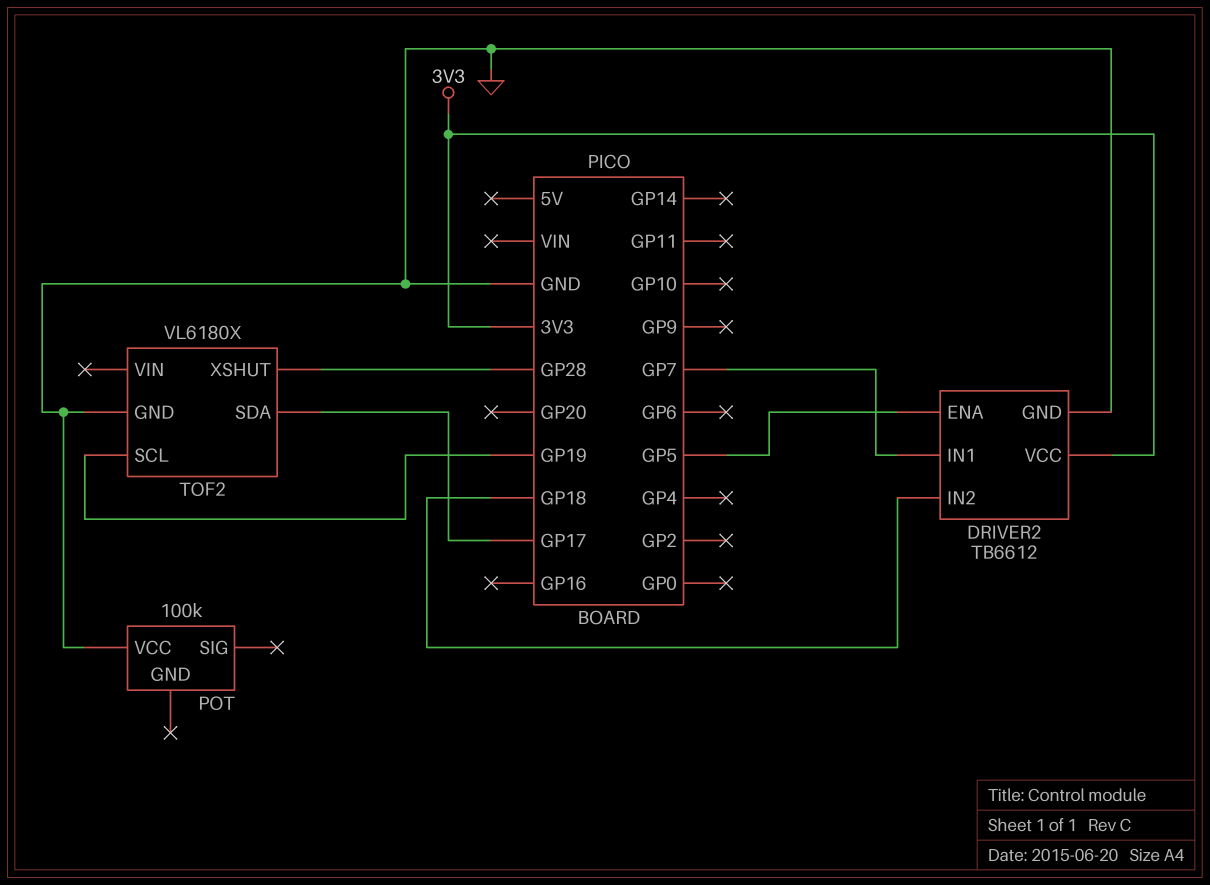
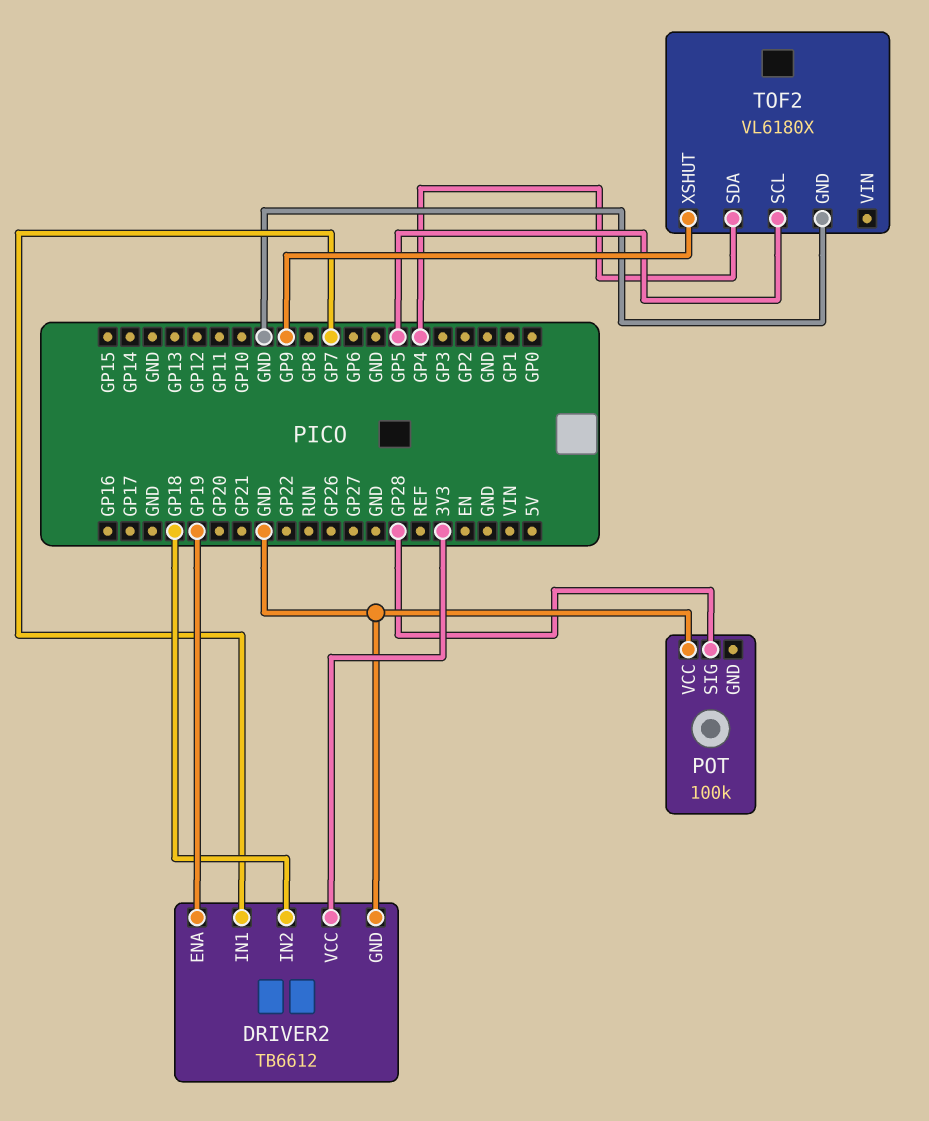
DRIVER2 pin ENA: GP5 -> GP19
POT pin SIG: none -> GP28
TOF2 pin SCL: GP19 -> GP5
TOF2 pin SDA: GP17 -> GP4
TOF2 pin XSHUT: GP28 -> GP9

